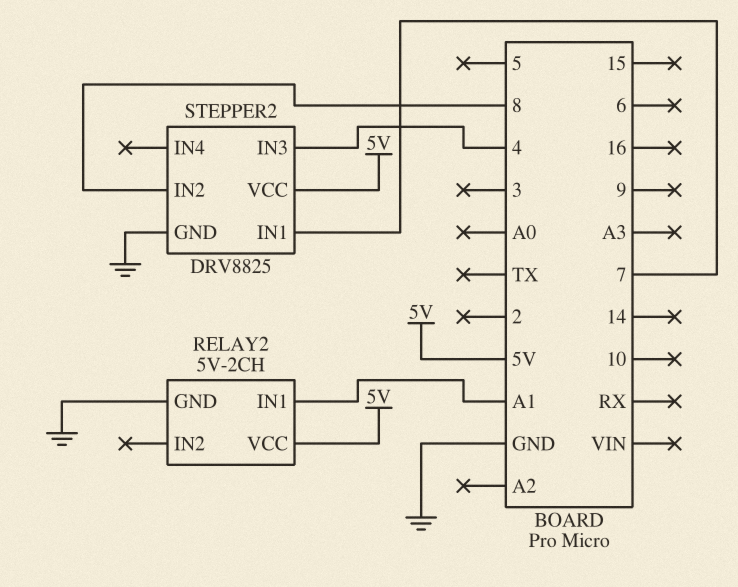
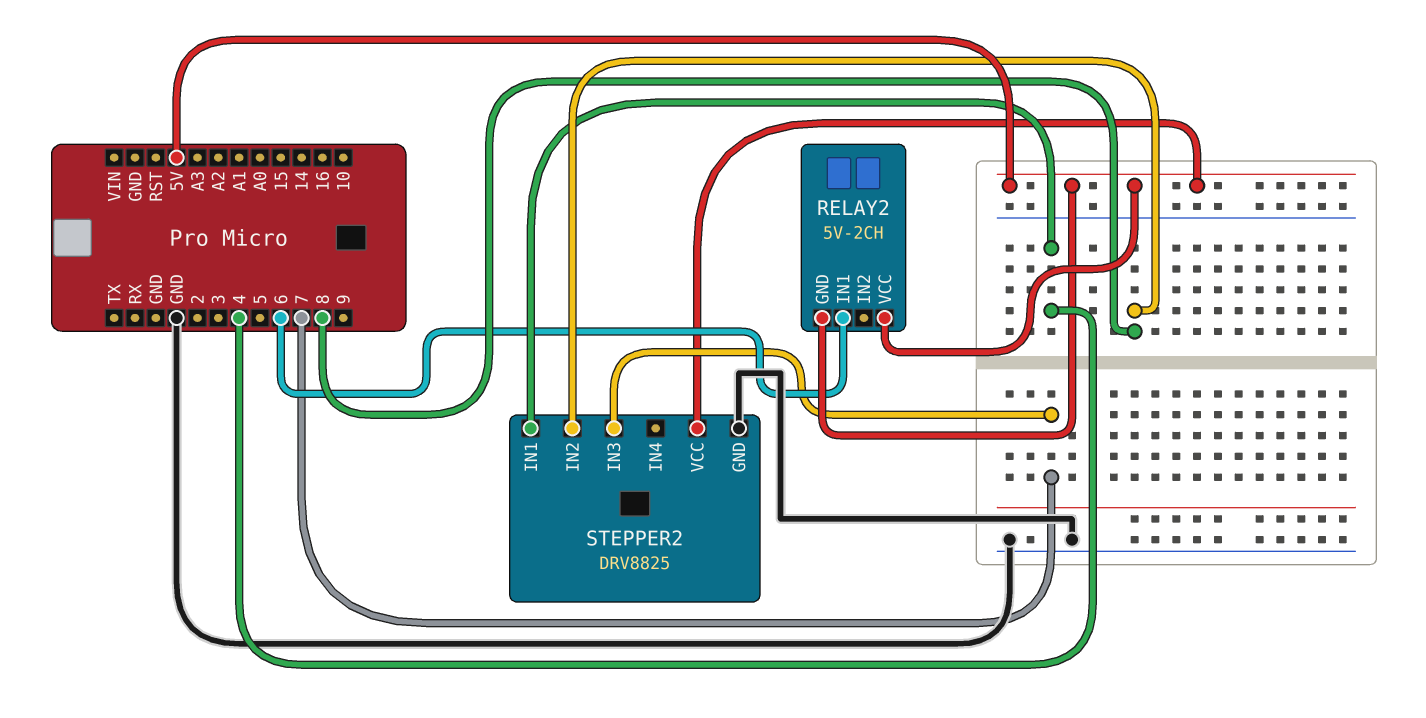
RELAY2 pin GND: GND -> 5V
RELAY2 pin IN1: A1 -> 6
STEPPER2 pin IN1: 7 -> 4
STEPPER2 pin IN3: 4 -> 7

